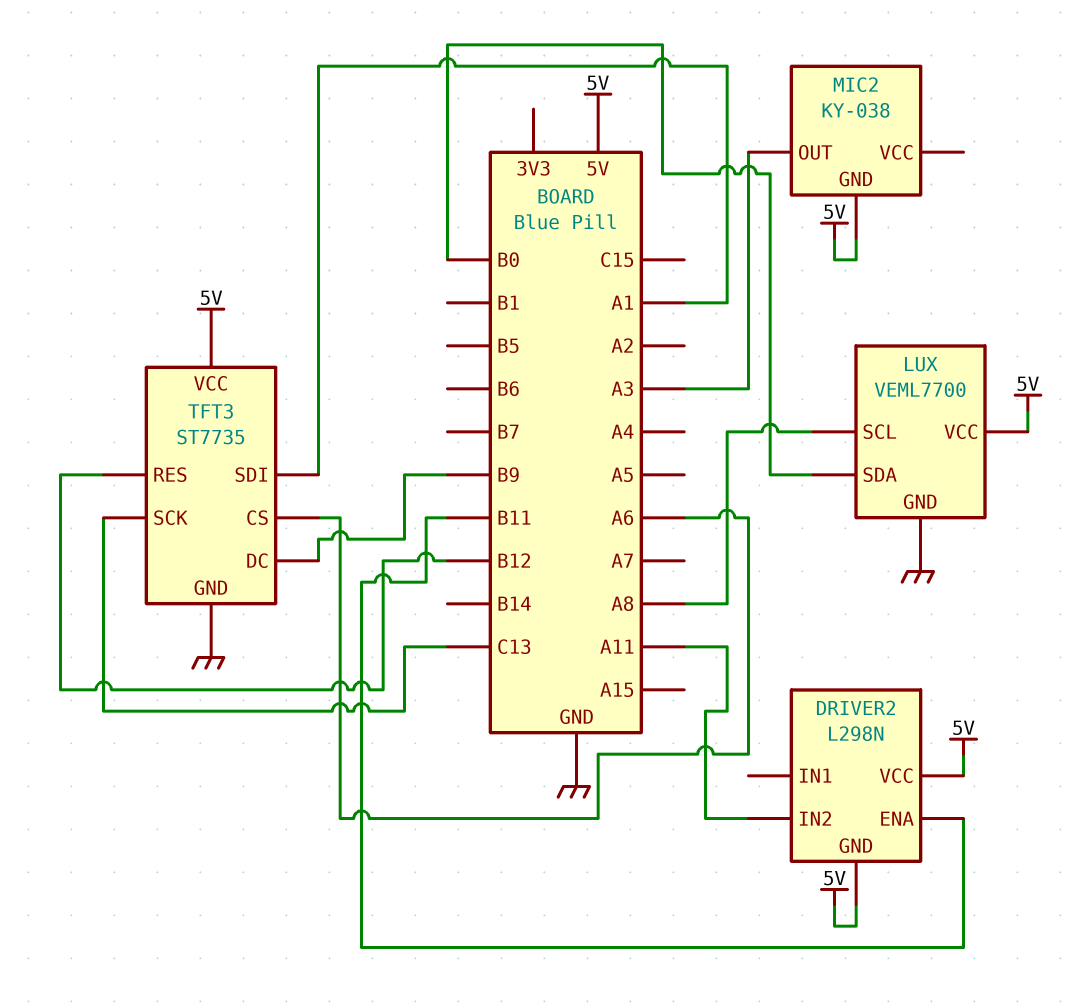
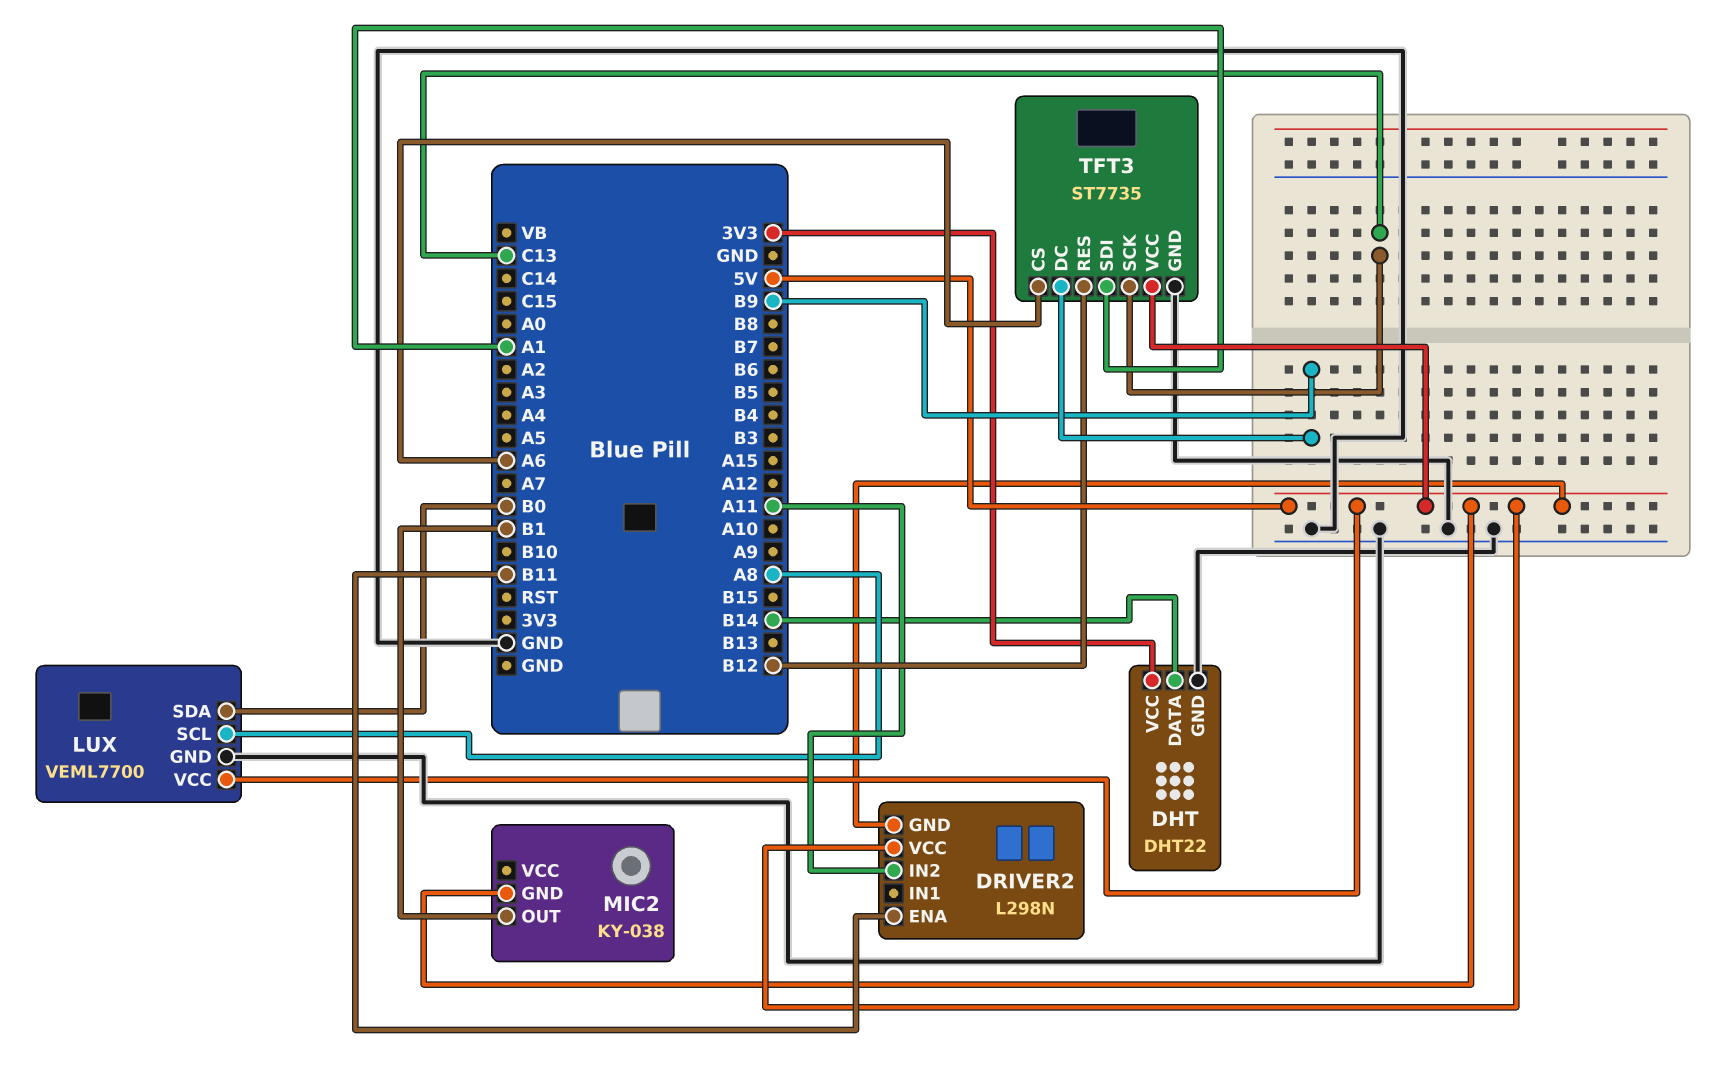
DHT: none -> DHT22
DHT pin DATA: none -> B14
DHT pin GND: none -> GND
DHT pin VCC: none -> 3V3
MIC2 pin OUT: A3 -> B1

